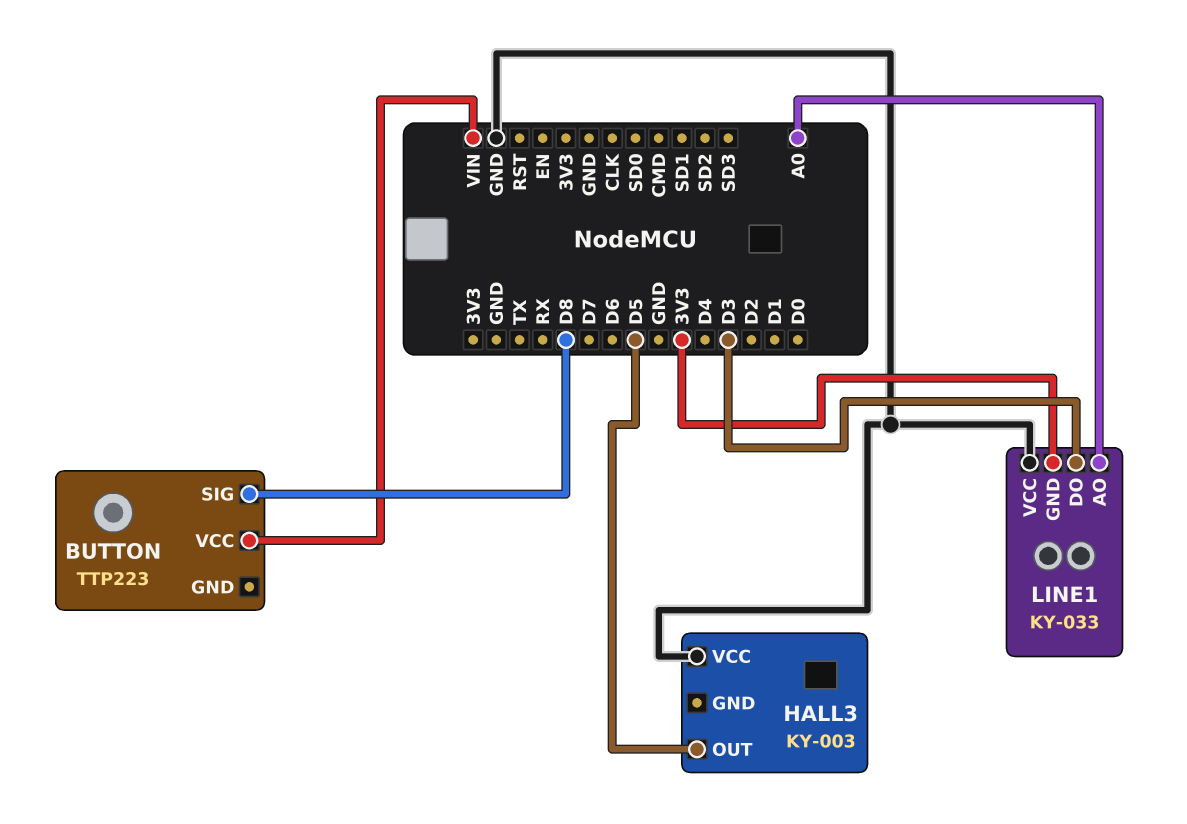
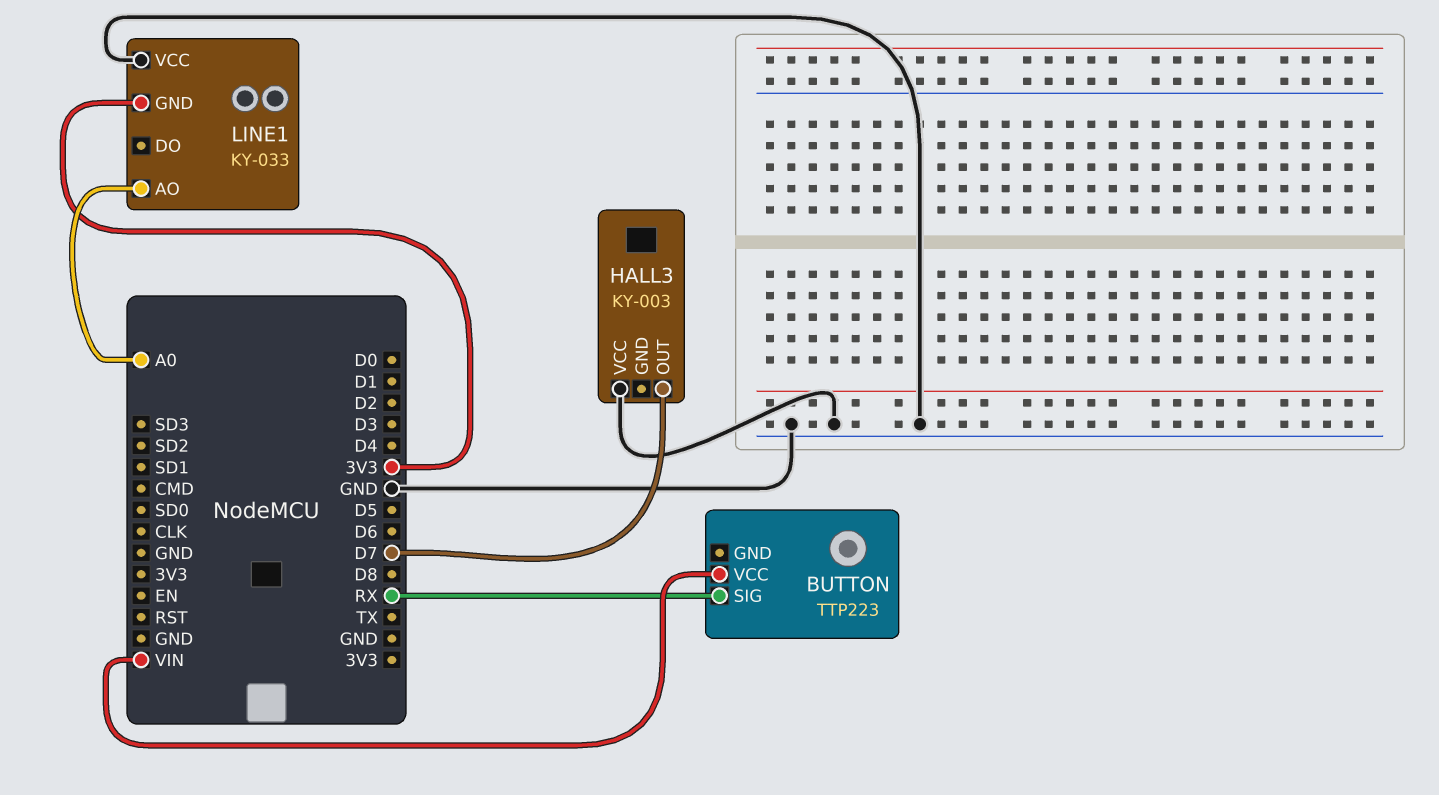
BUTTON pin SIG: D8 -> RX
HALL3 pin OUT: D5 -> D7
LINE1 pin DO: D3 -> none

